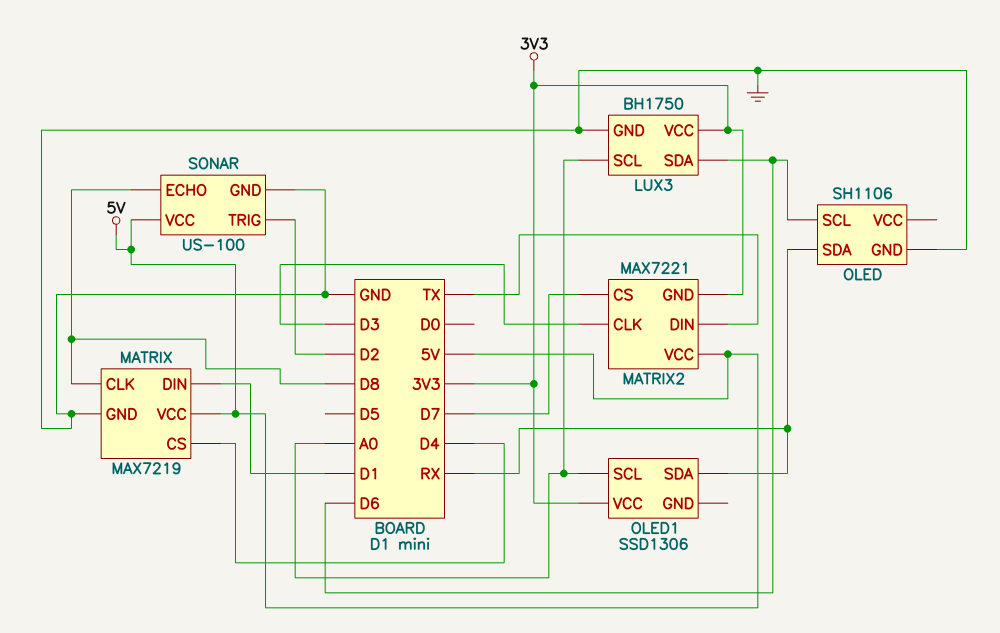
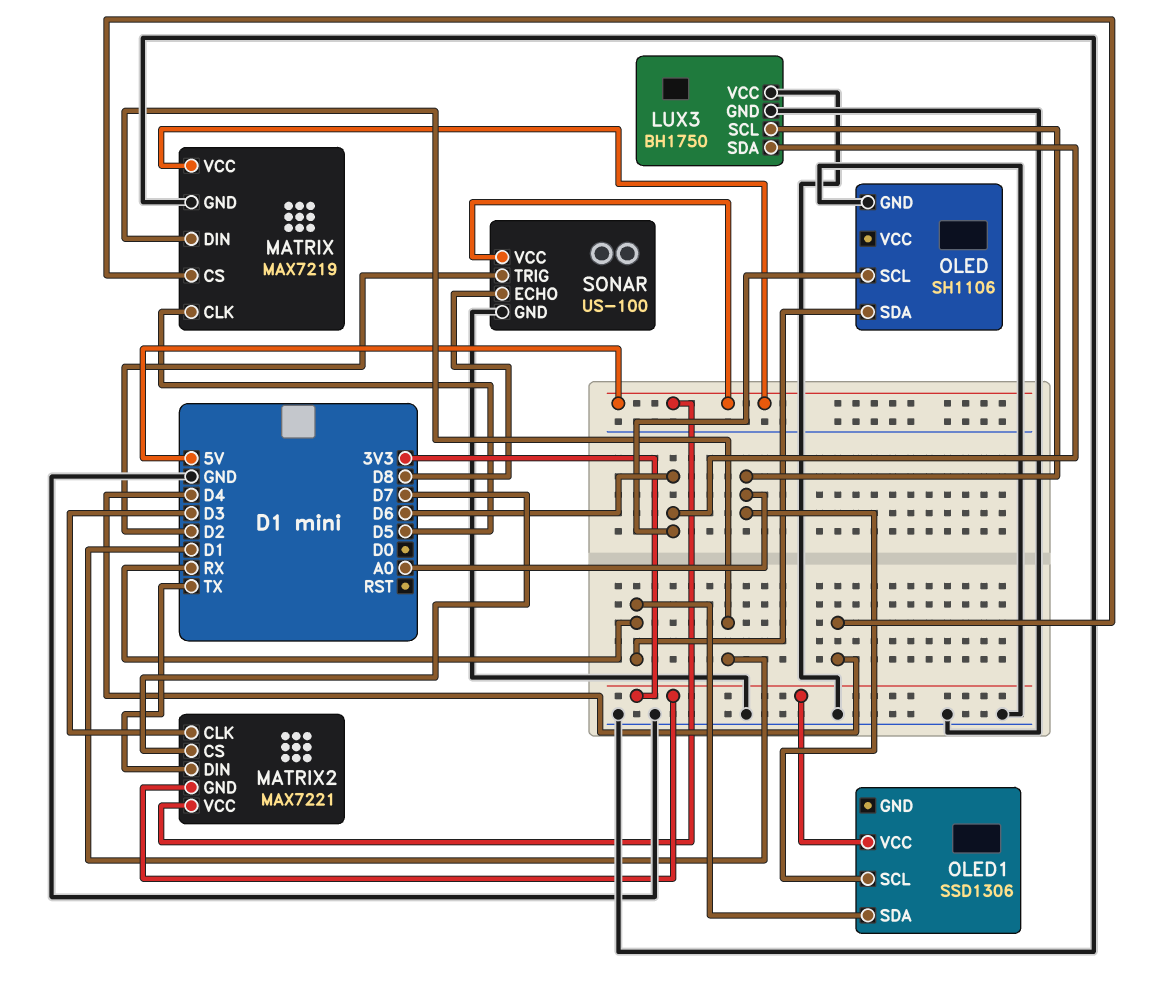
LUX3 pin VCC: 3V3 -> GND
MATRIX pin CLK: D8 -> D5

